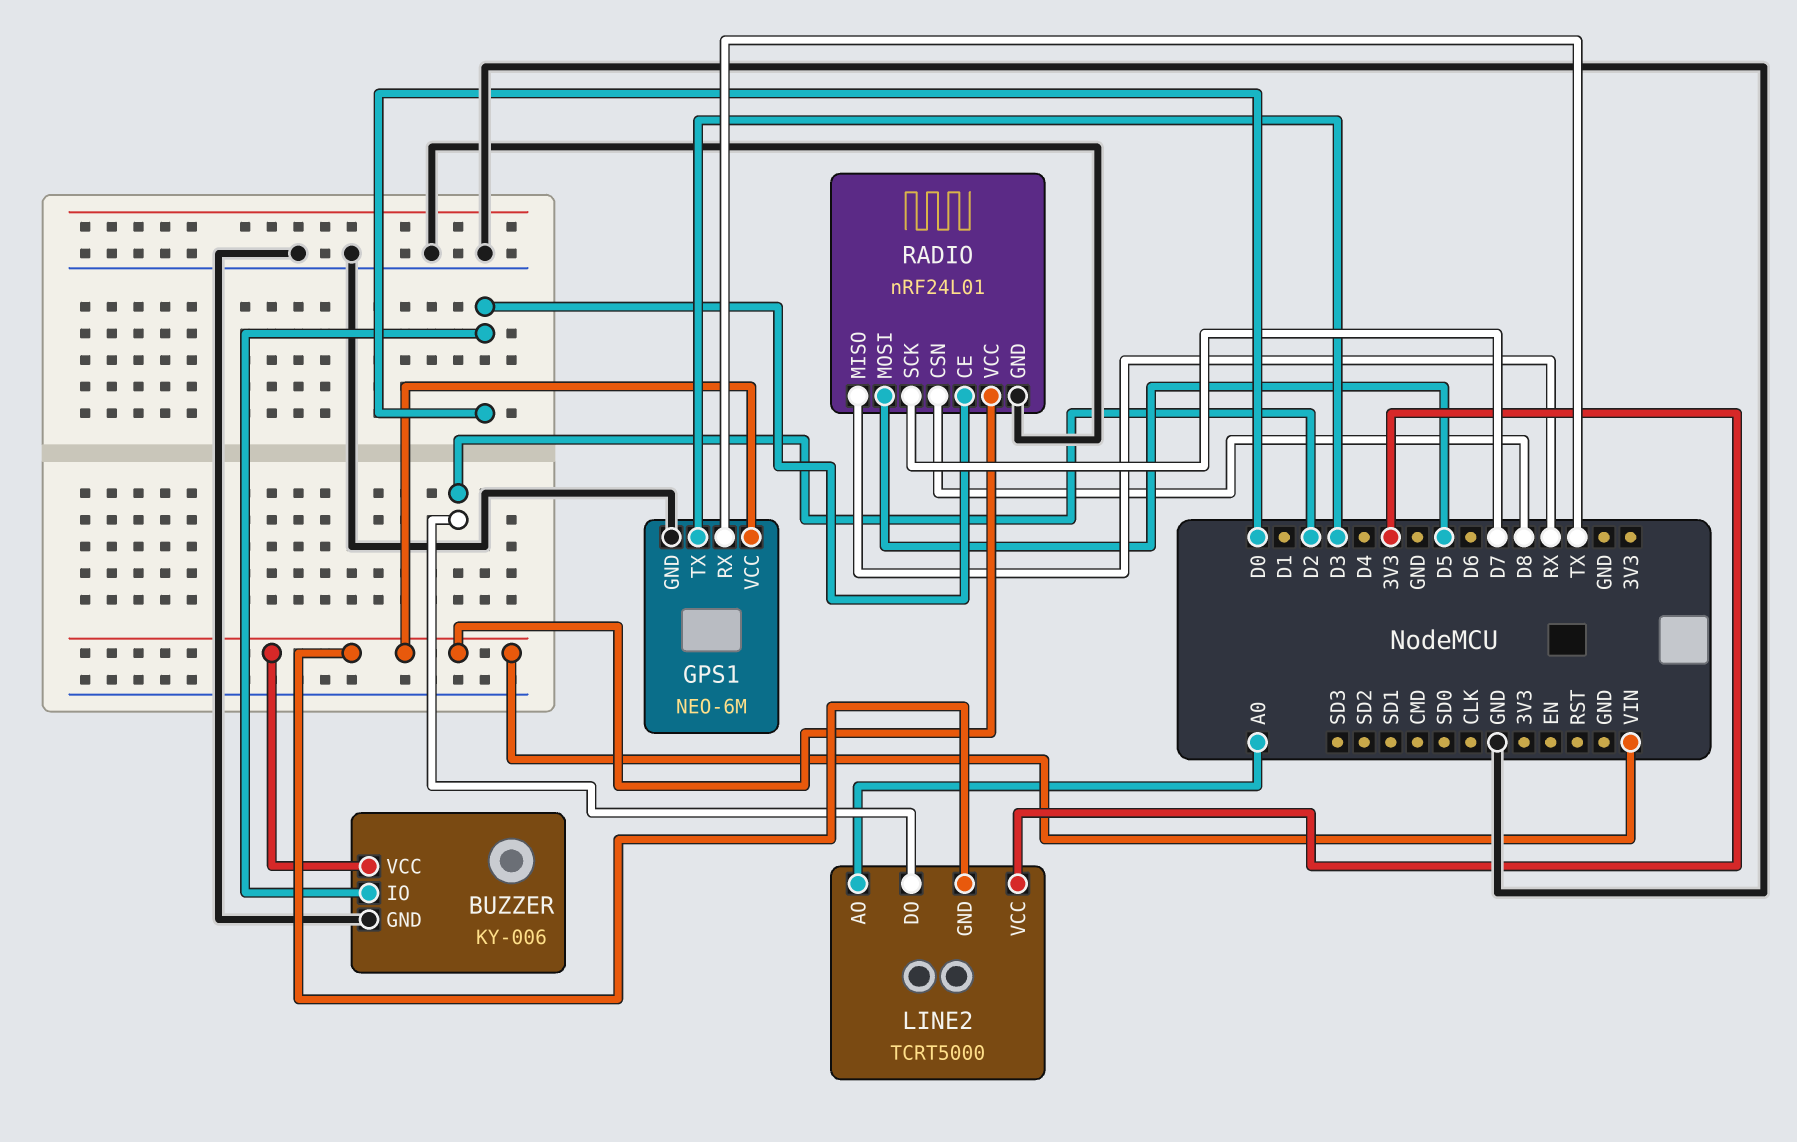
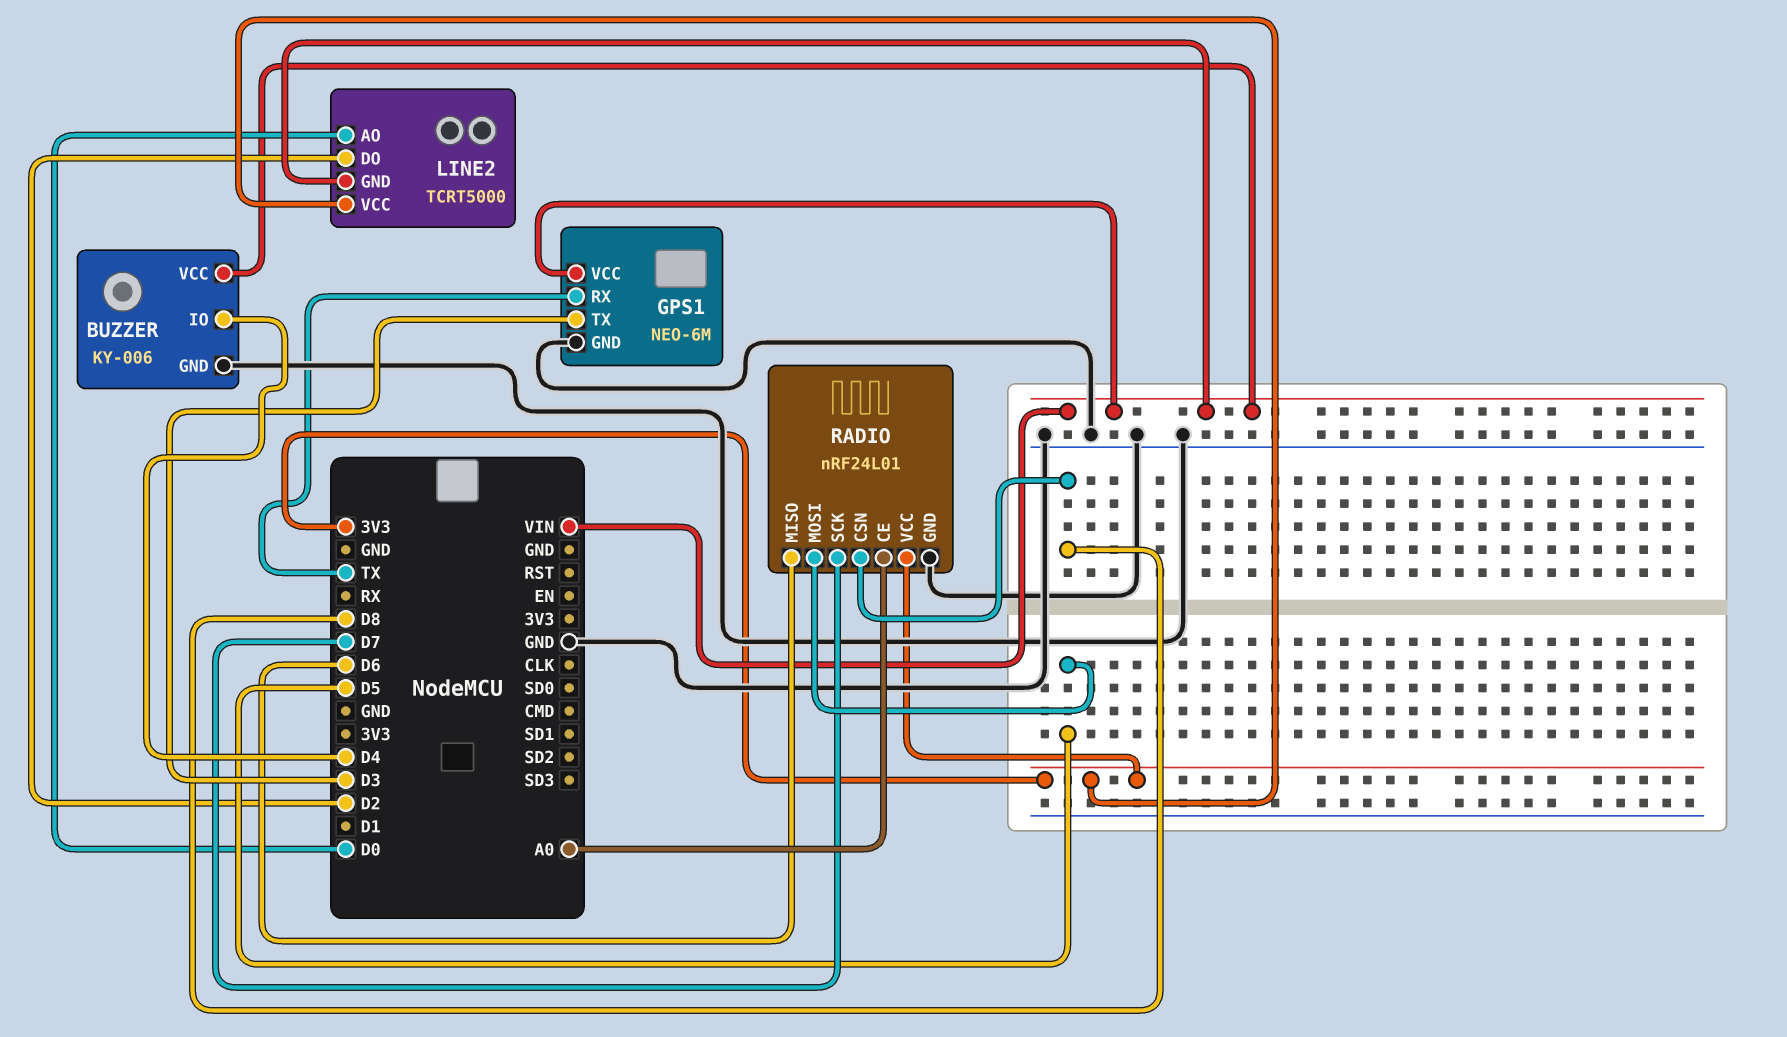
BUZZER pin IO: D0 -> D4
LINE2 pin AO: A0 -> D0
RADIO pin CE: D0 -> A0
RADIO pin MISO: RX -> D6
RADIO pin VCC: VIN -> 3V3

